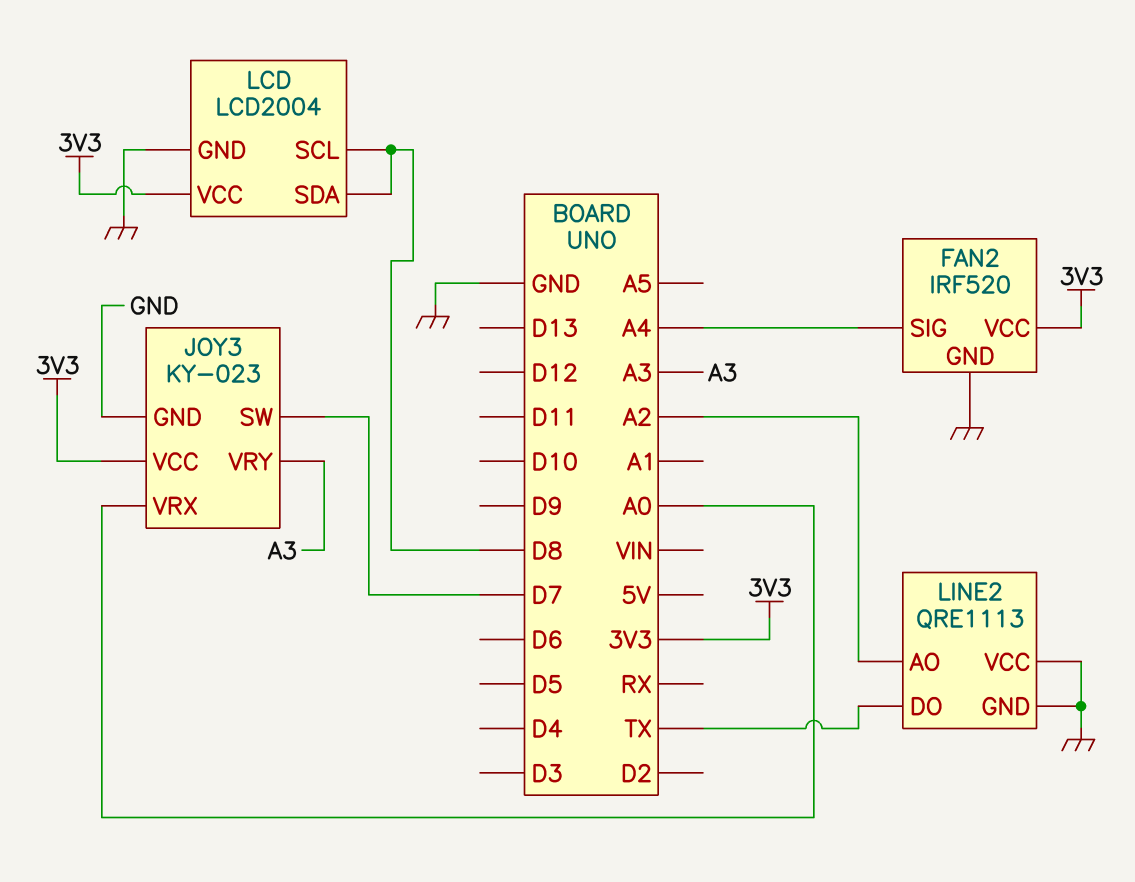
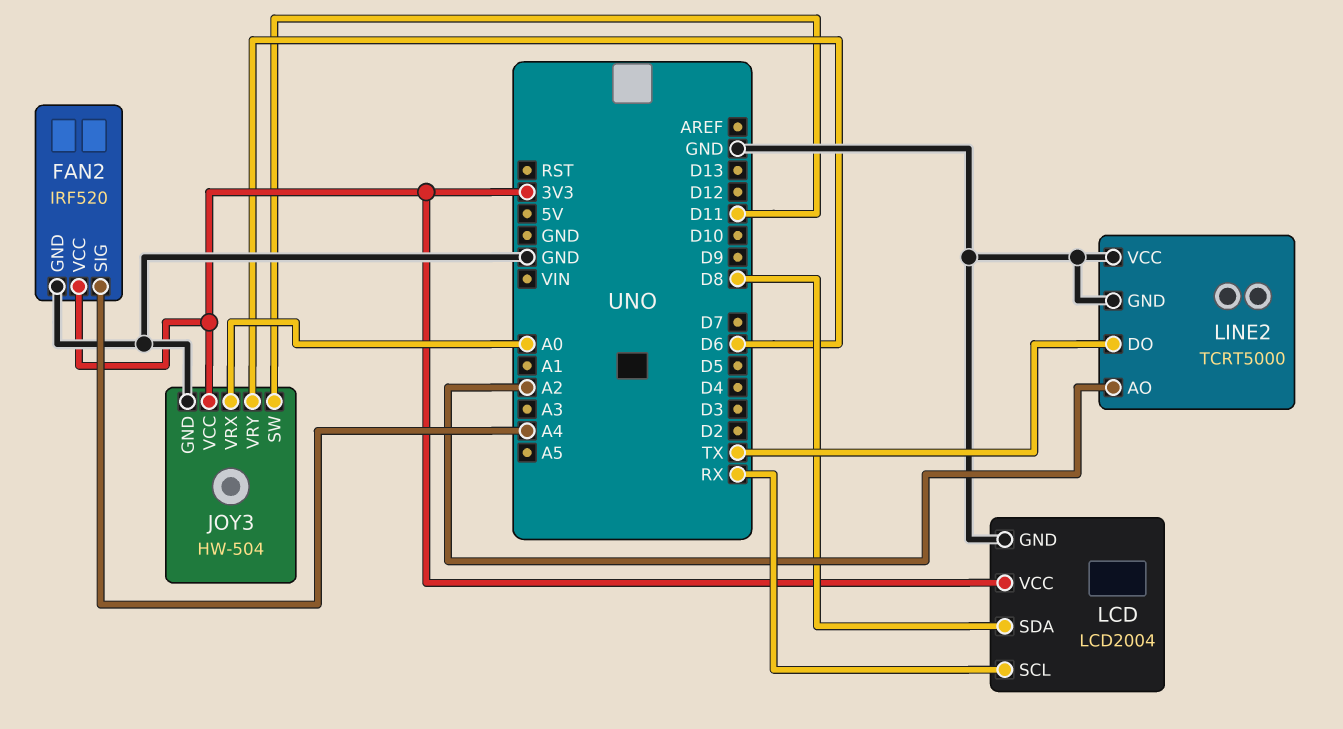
JOY3: KY-023 -> HW-504
JOY3 pin SW: D7 -> D11
JOY3 pin VRY: A3 -> D6
LCD pin SCL: D8 -> RX
LINE2: QRE1113 -> TCRT5000

